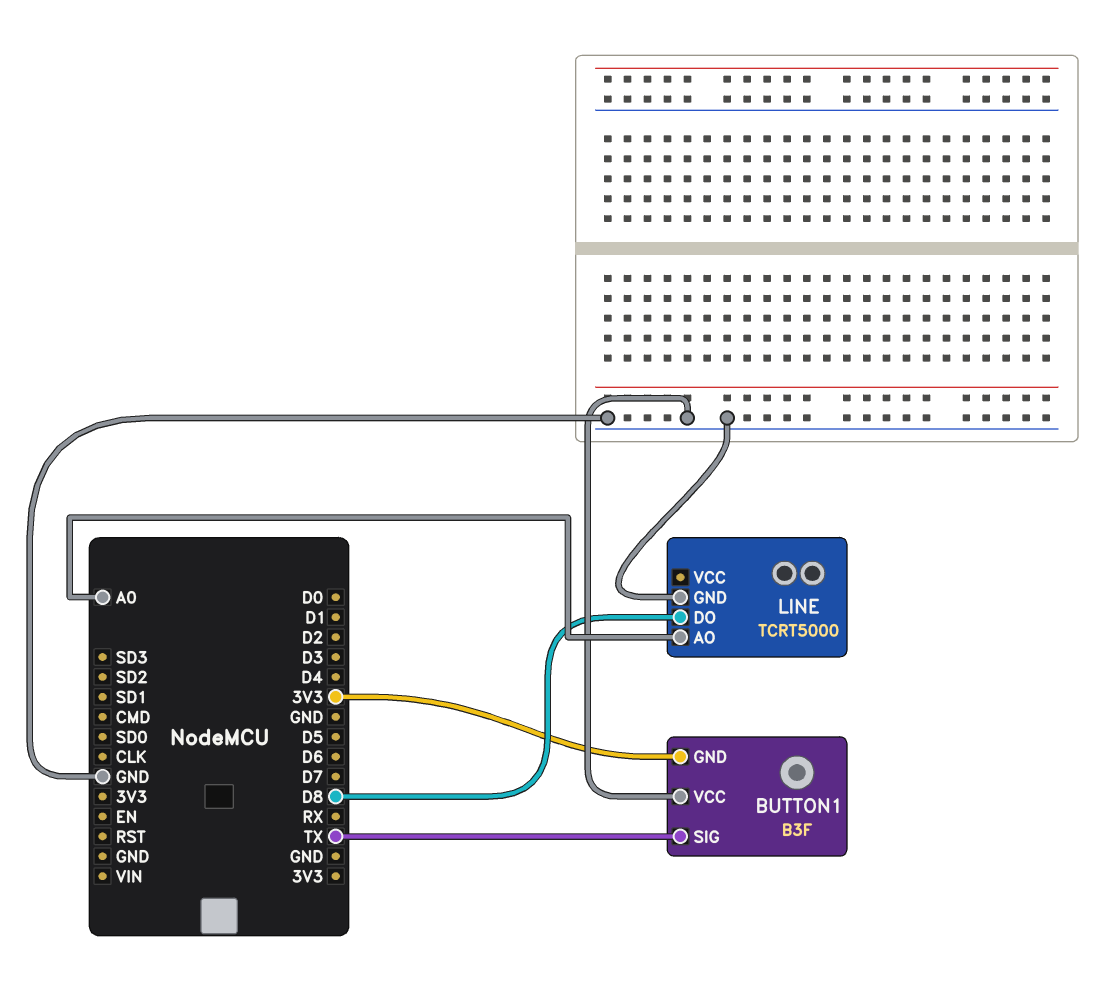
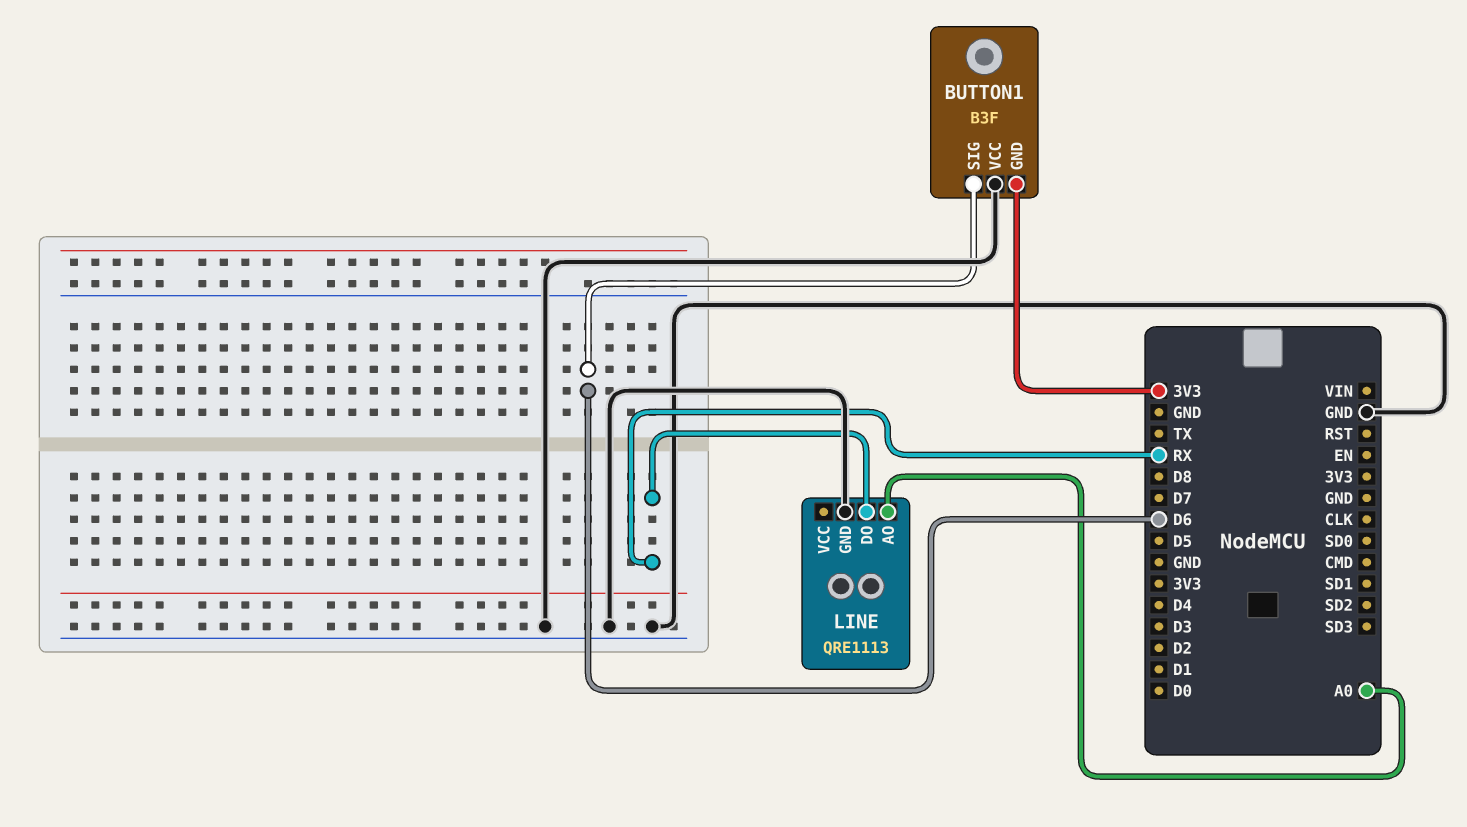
BUTTON1 pin SIG: TX -> D6
LINE: TCRT5000 -> QRE1113
LINE pin DO: D8 -> RX

